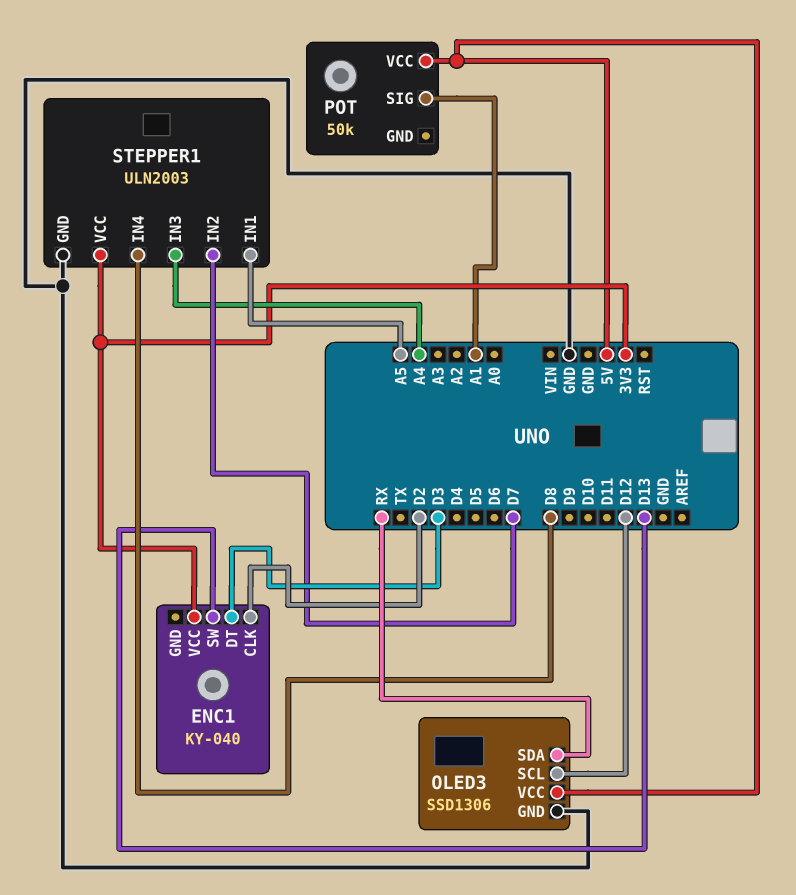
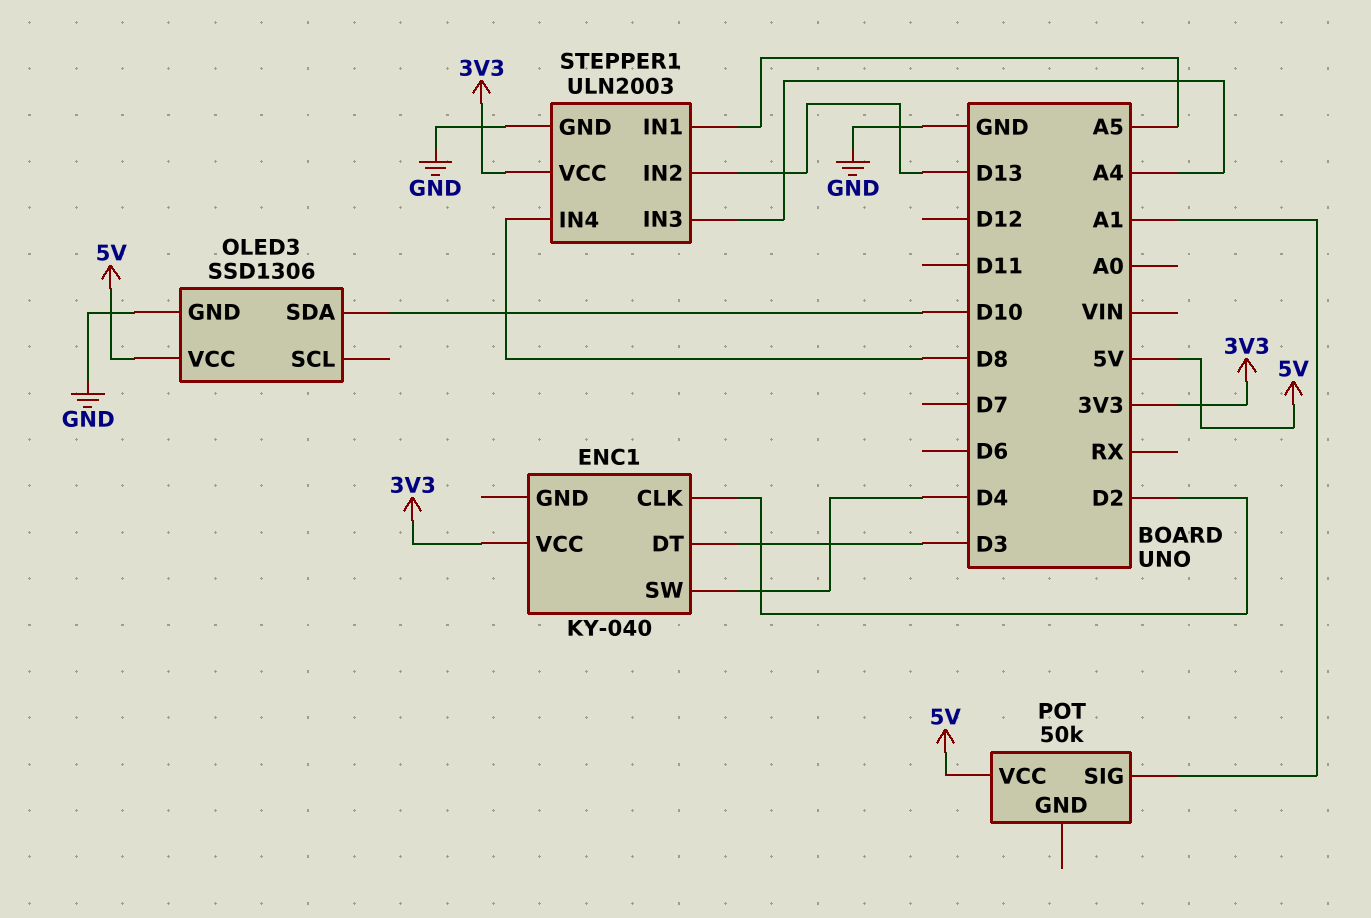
ENC1 pin SW: D13 -> D4
OLED3 pin SCL: D12 -> none
OLED3 pin SDA: RX -> D10
STEPPER1 pin IN2: D7 -> D13

